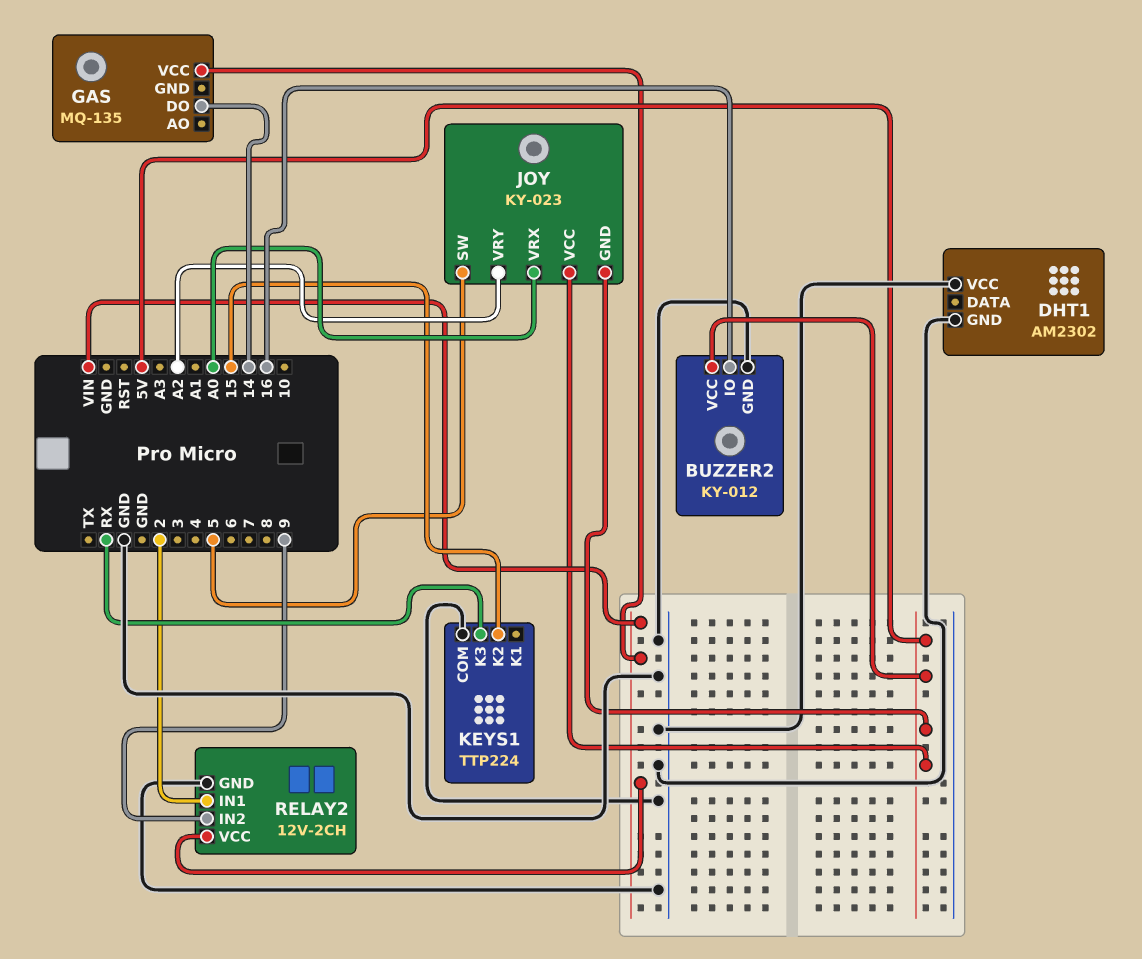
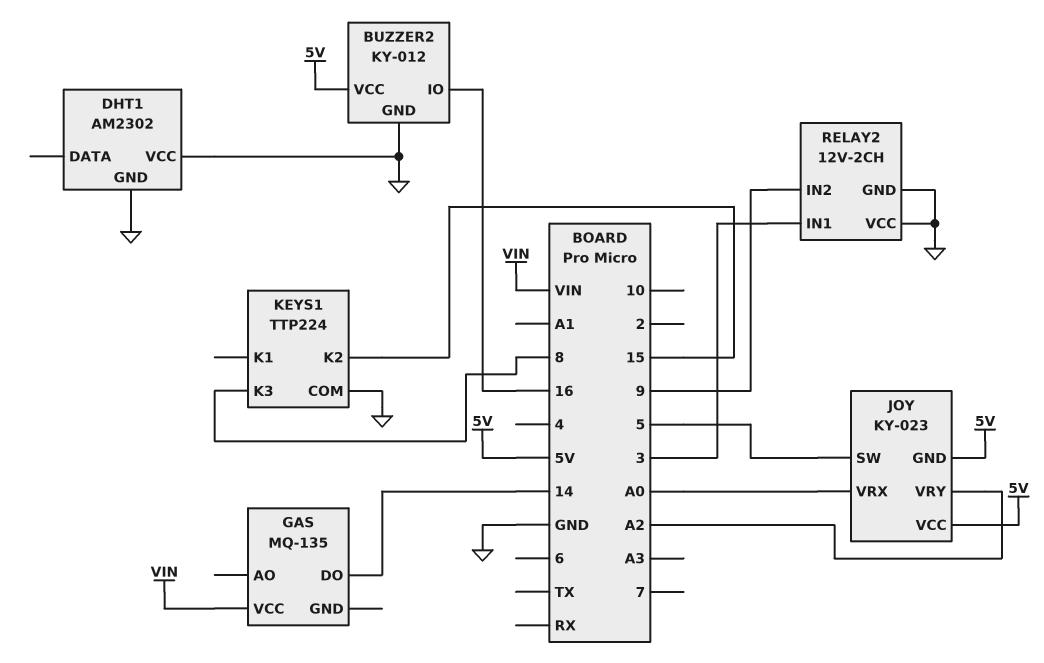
KEYS1 pin K3: RX -> 8
RELAY2 pin IN1: 2 -> 3
RELAY2 pin VCC: VIN -> GND

